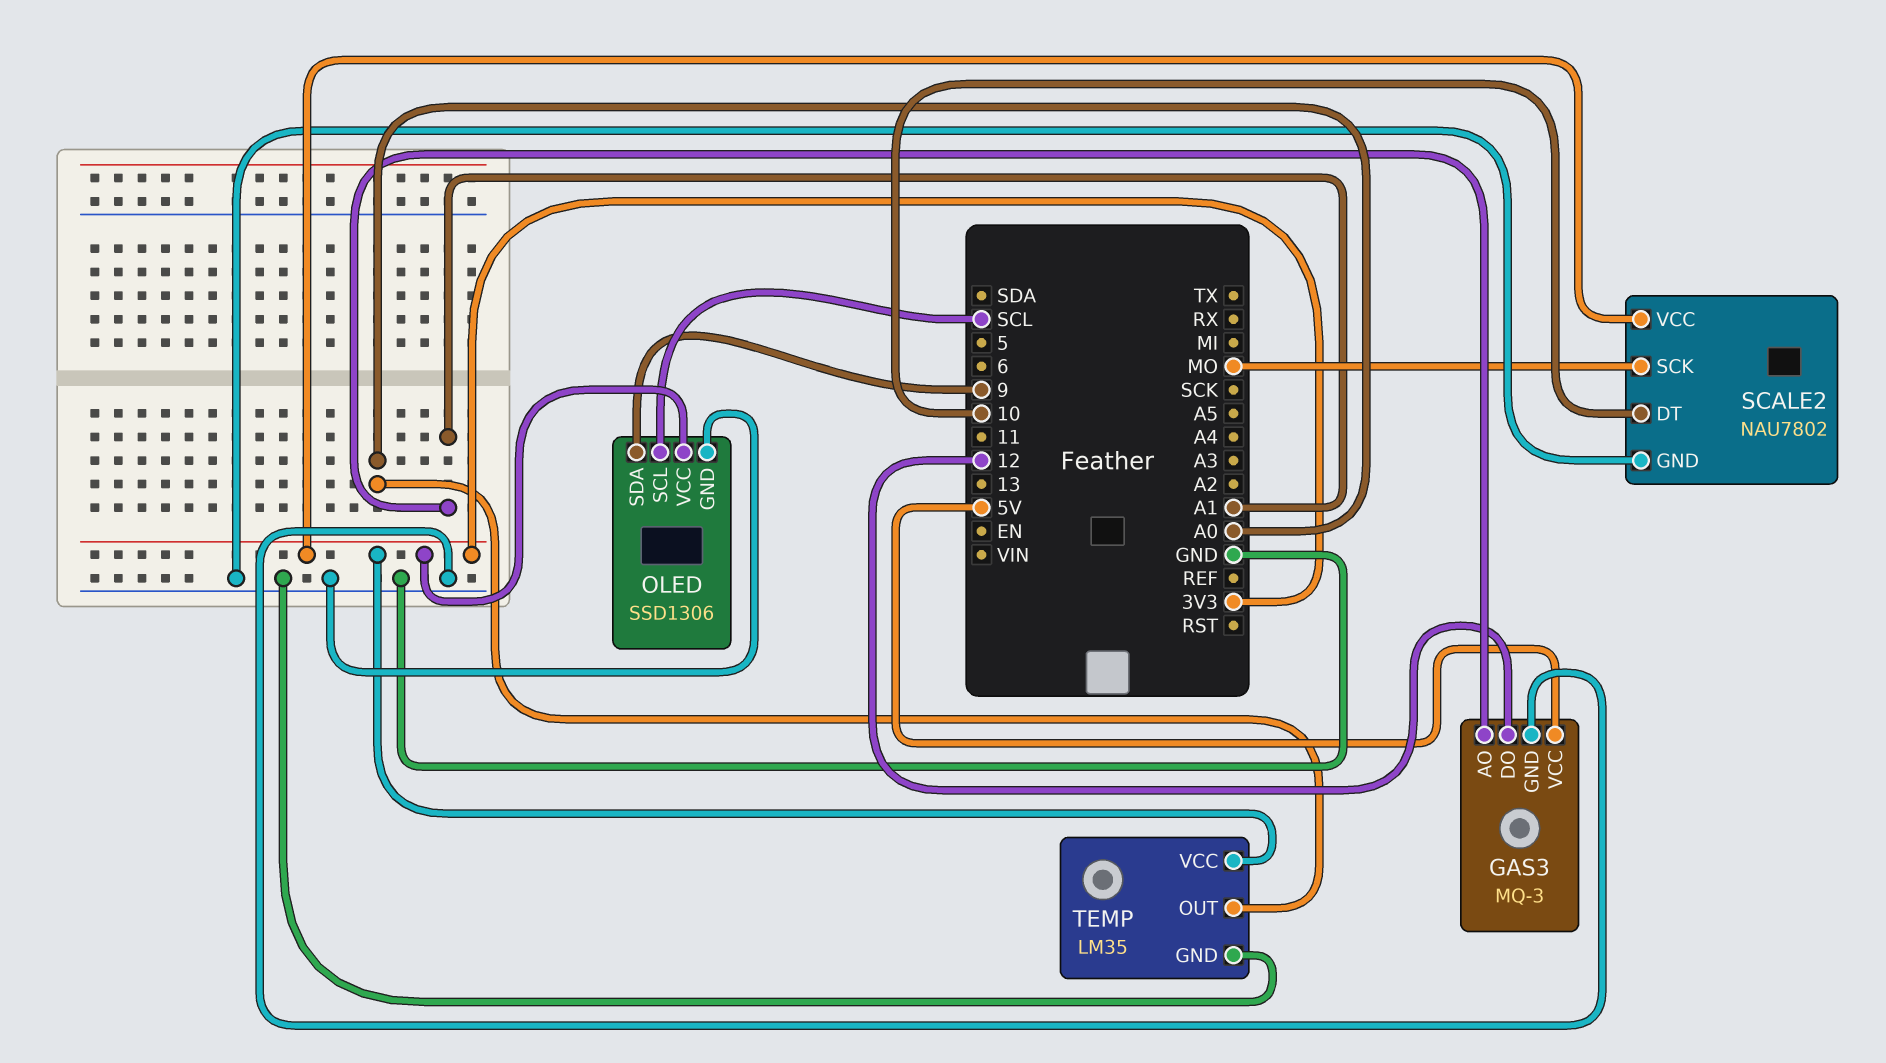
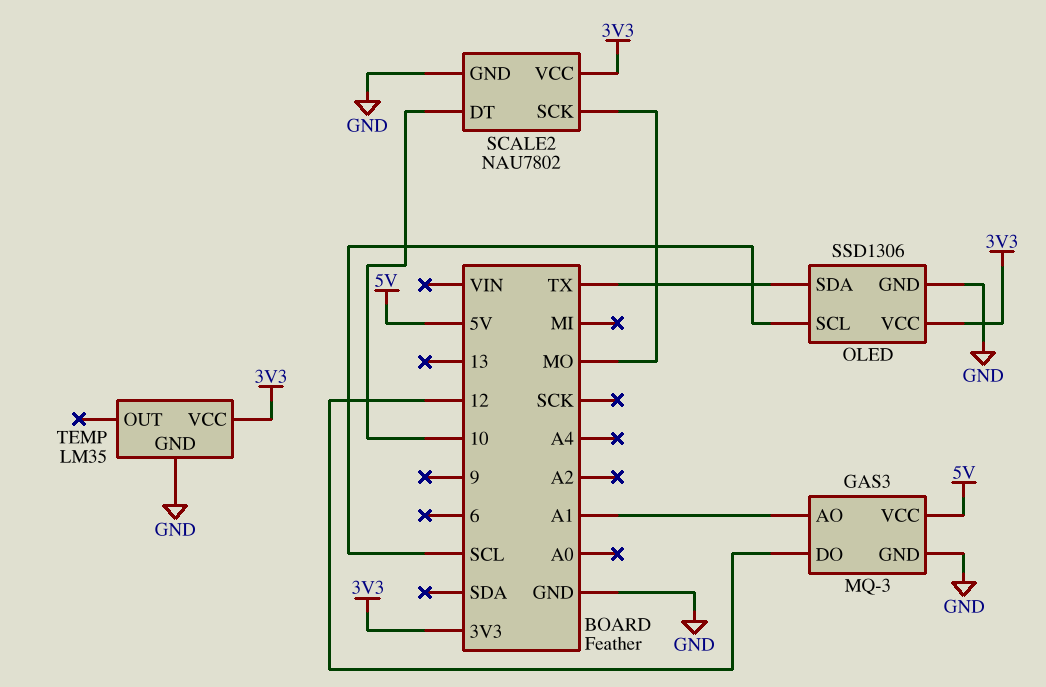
OLED pin SDA: 9 -> TX
TEMP pin OUT: A0 -> none

